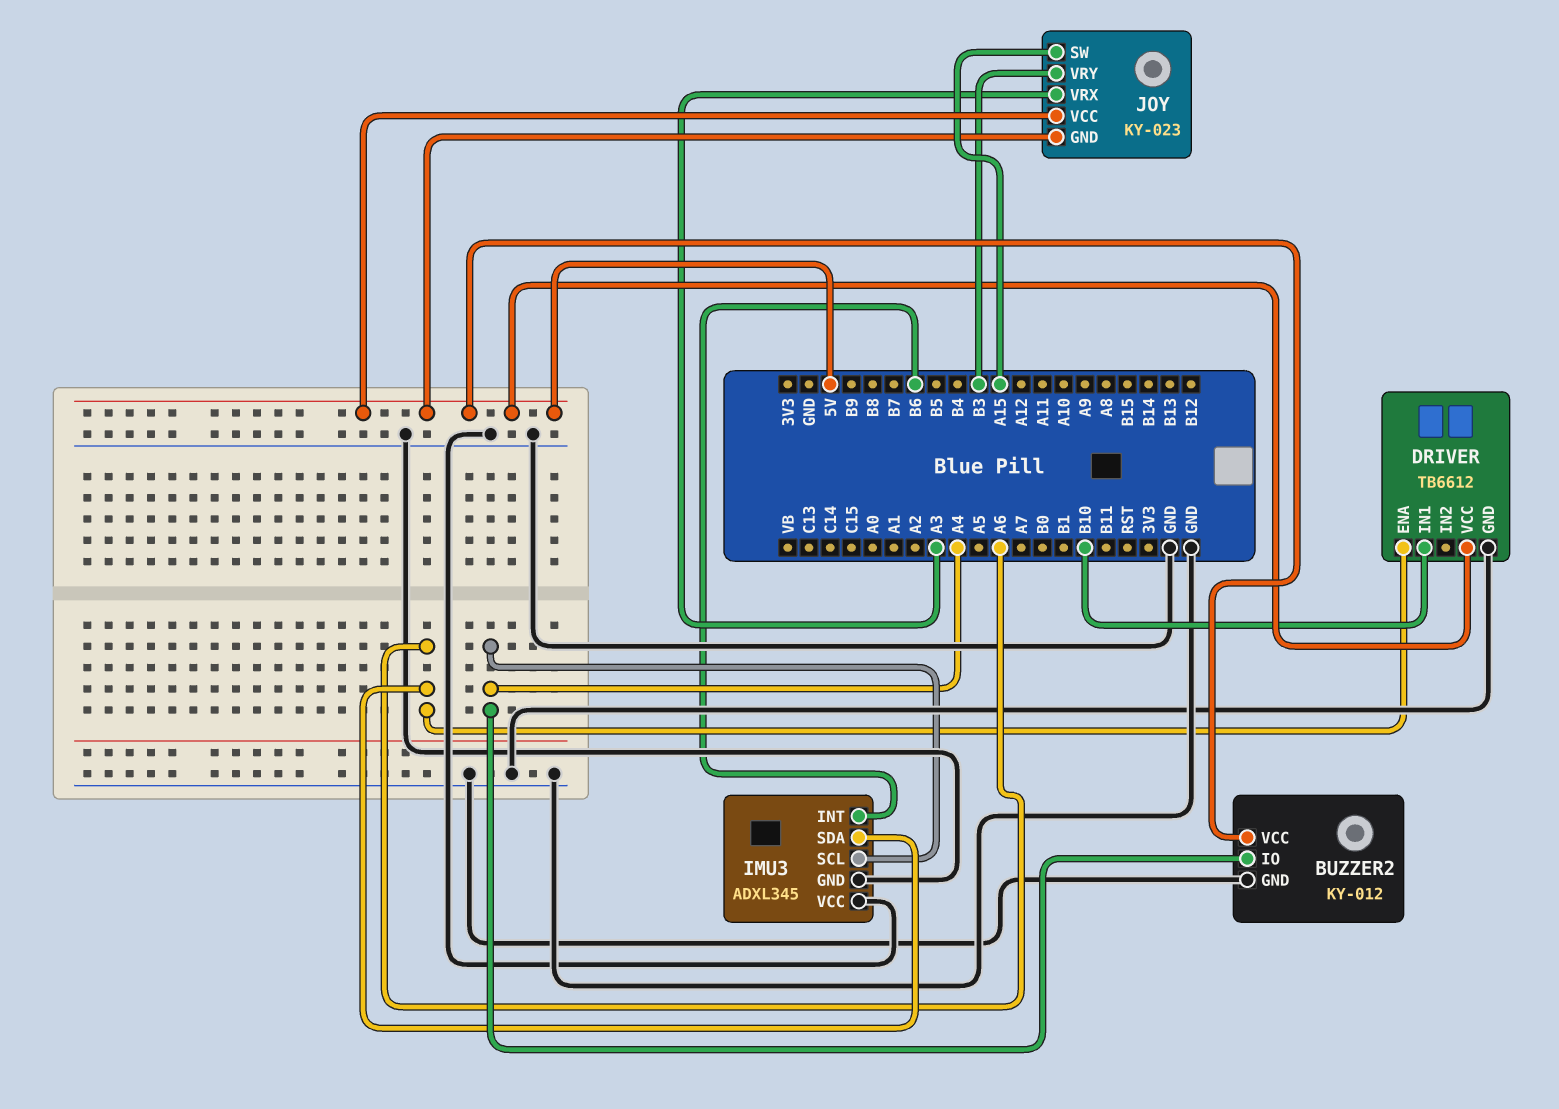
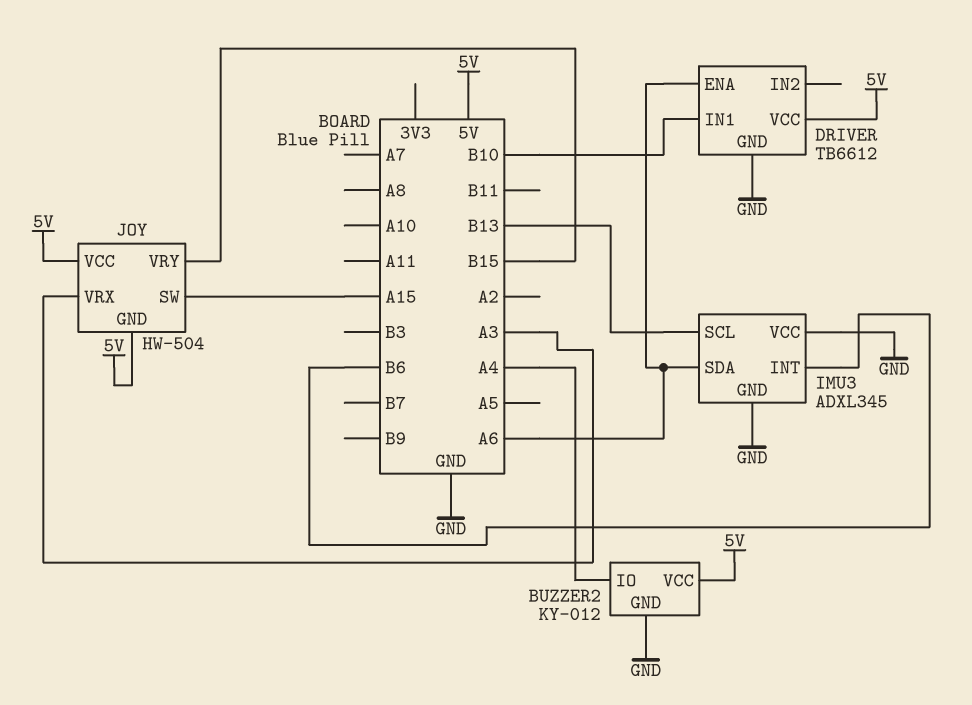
IMU3 pin SCL: A4 -> B13
JOY: KY-023 -> HW-504
JOY pin VRY: B3 -> B15

